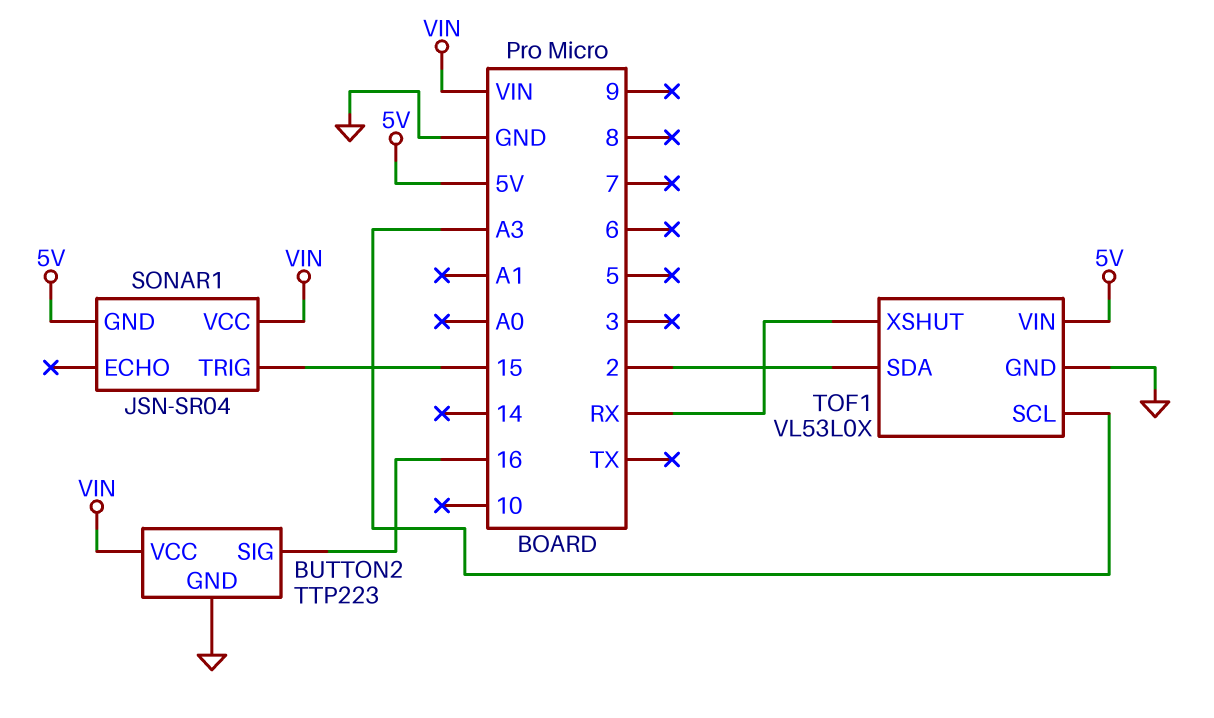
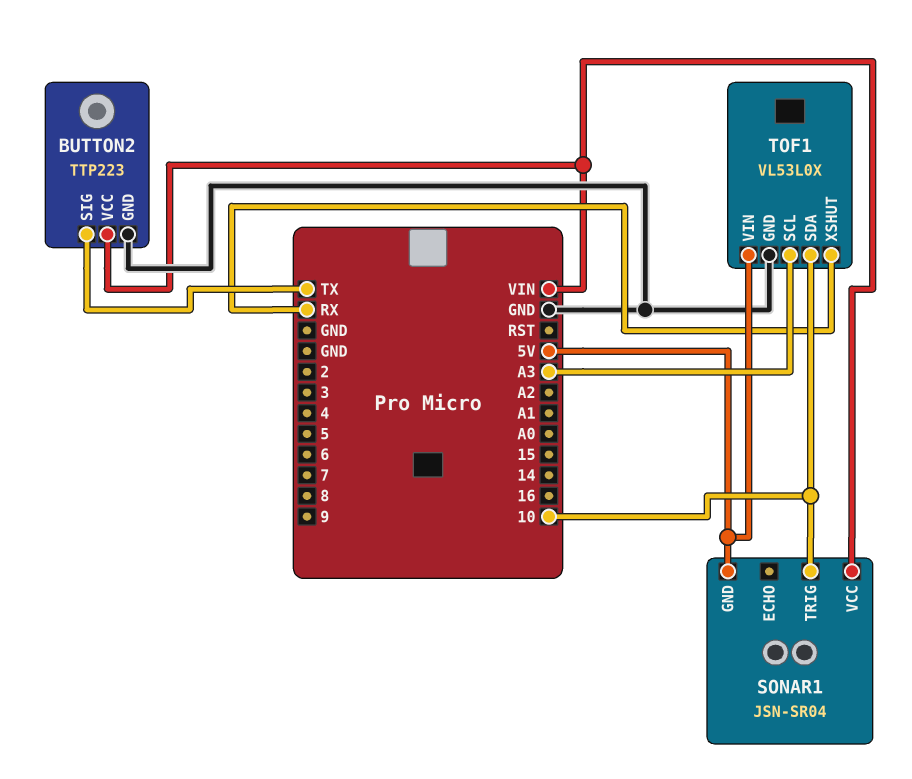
BUTTON2 pin SIG: 16 -> TX
SONAR1 pin TRIG: 15 -> 10
TOF1 pin SDA: 2 -> 10

